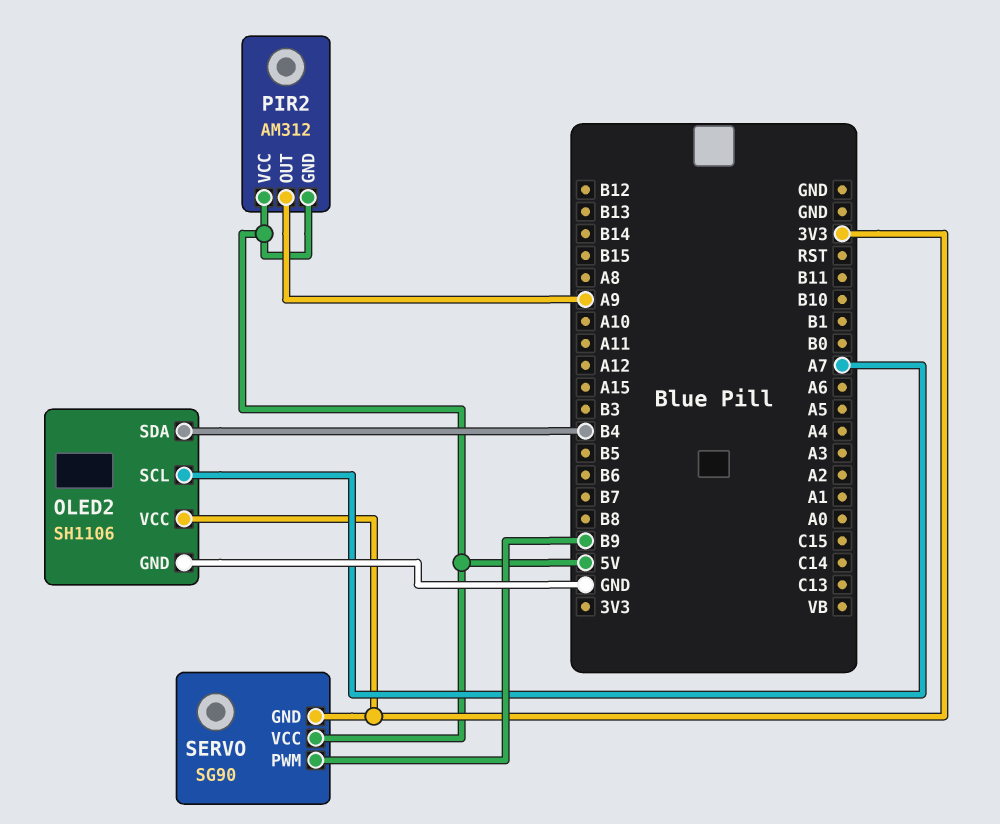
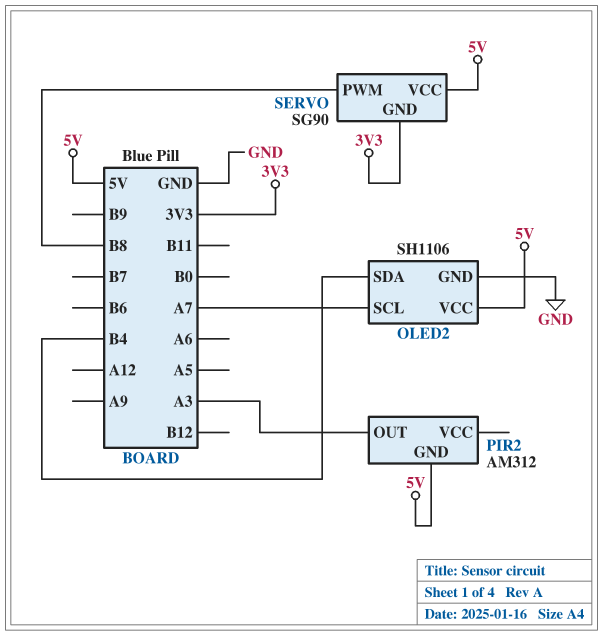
OLED2 pin VCC: 3V3 -> 5V
PIR2 pin OUT: A9 -> A3
PIR2 pin VCC: 5V -> none
SERVO pin PWM: B9 -> B8

